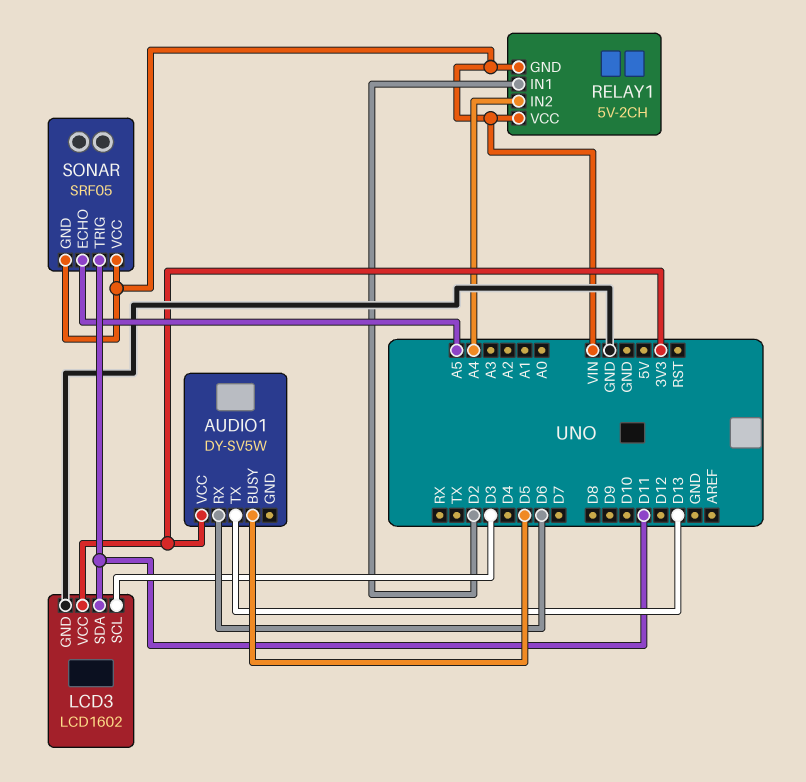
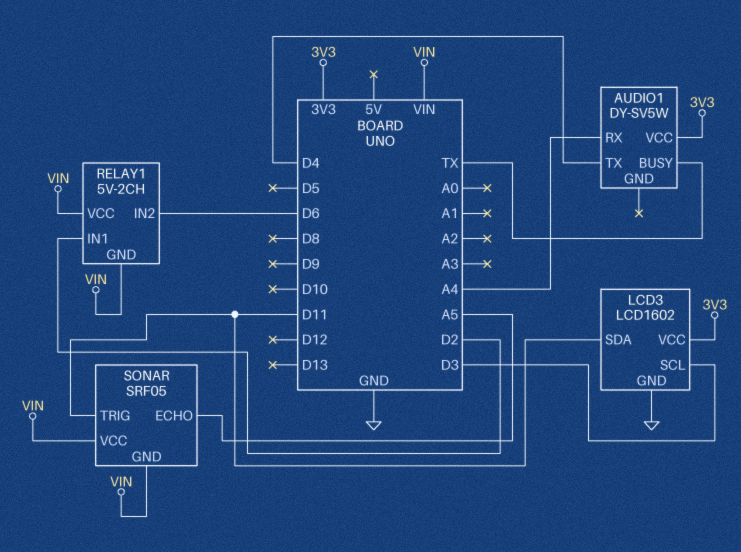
AUDIO1 pin BUSY: D5 -> TX
AUDIO1 pin RX: D6 -> A4
AUDIO1 pin TX: D13 -> D4
RELAY1 pin IN2: A4 -> D6

